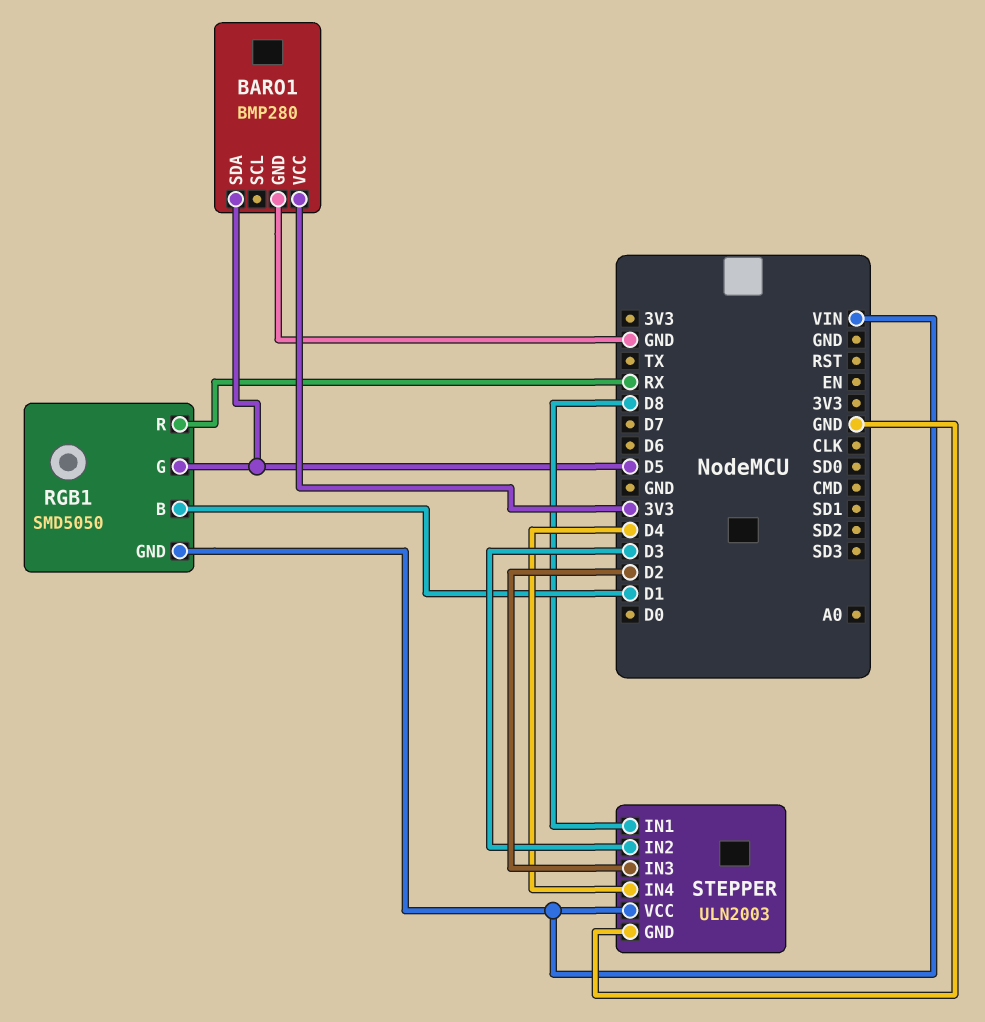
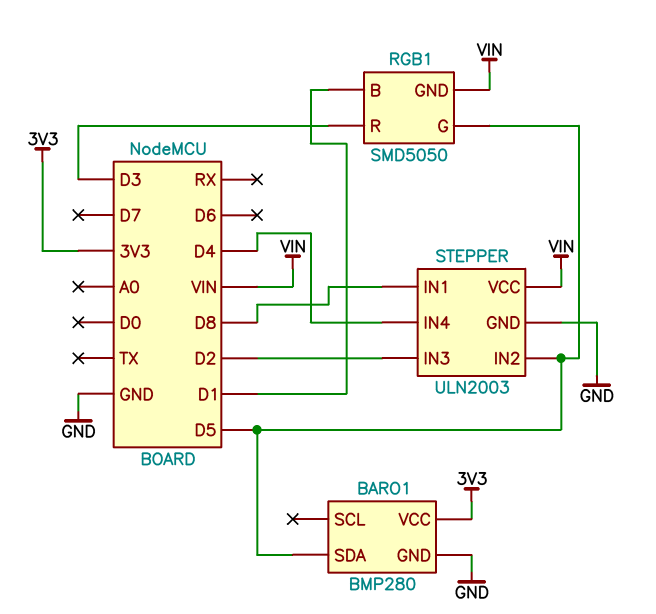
RGB1 pin R: RX -> D3
STEPPER pin IN2: D3 -> D5

